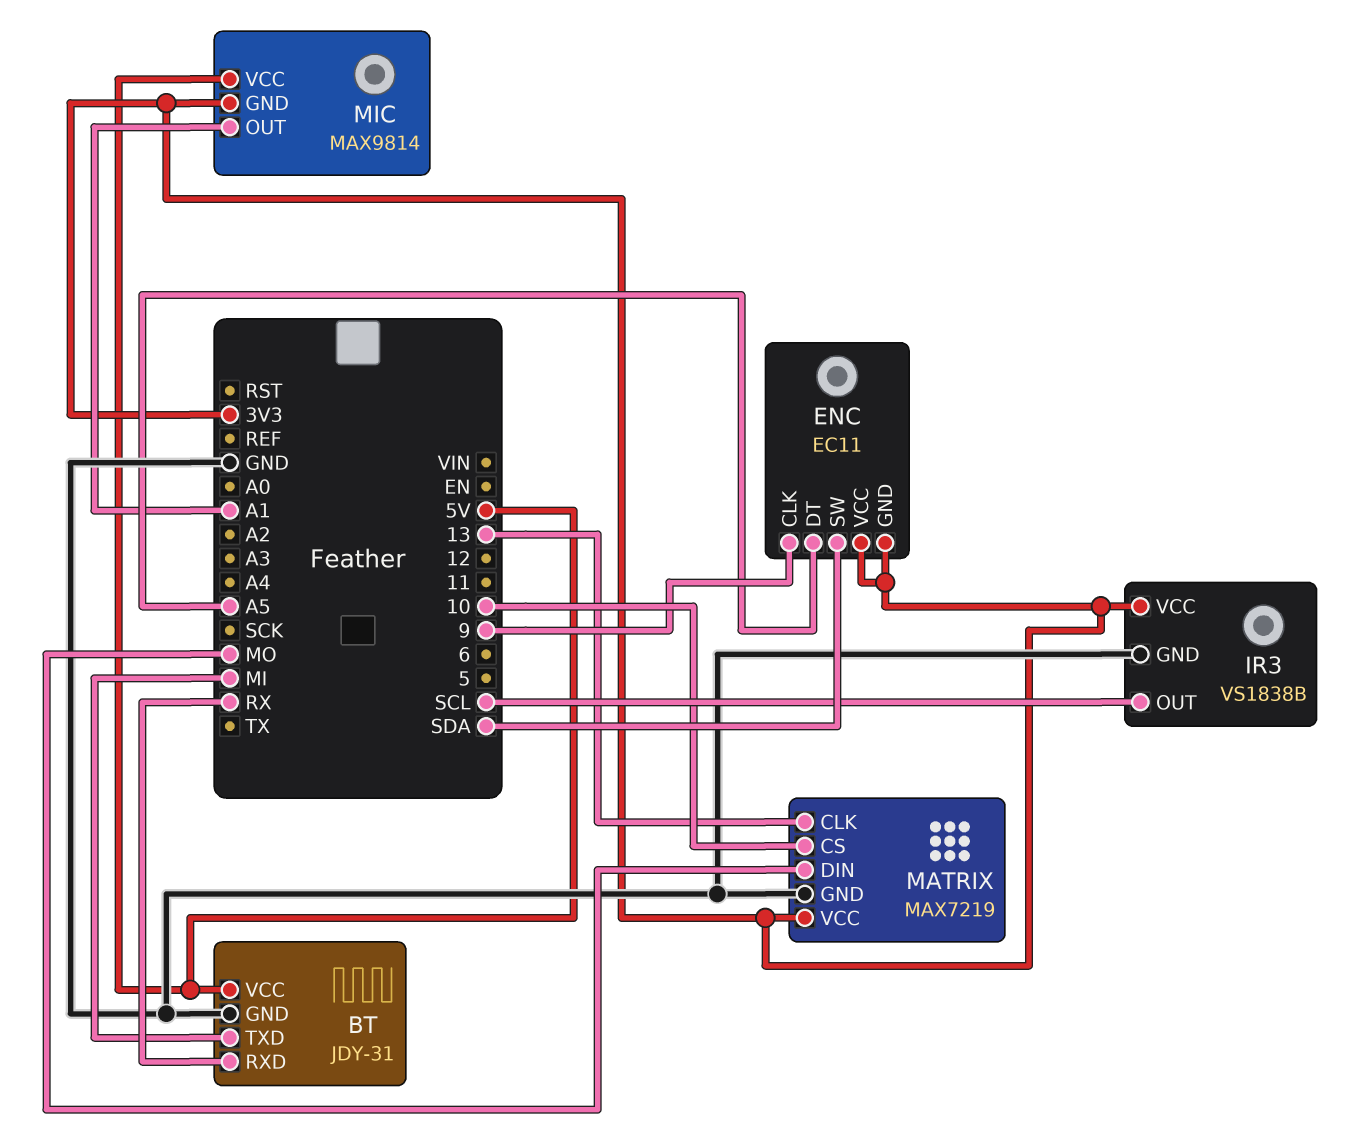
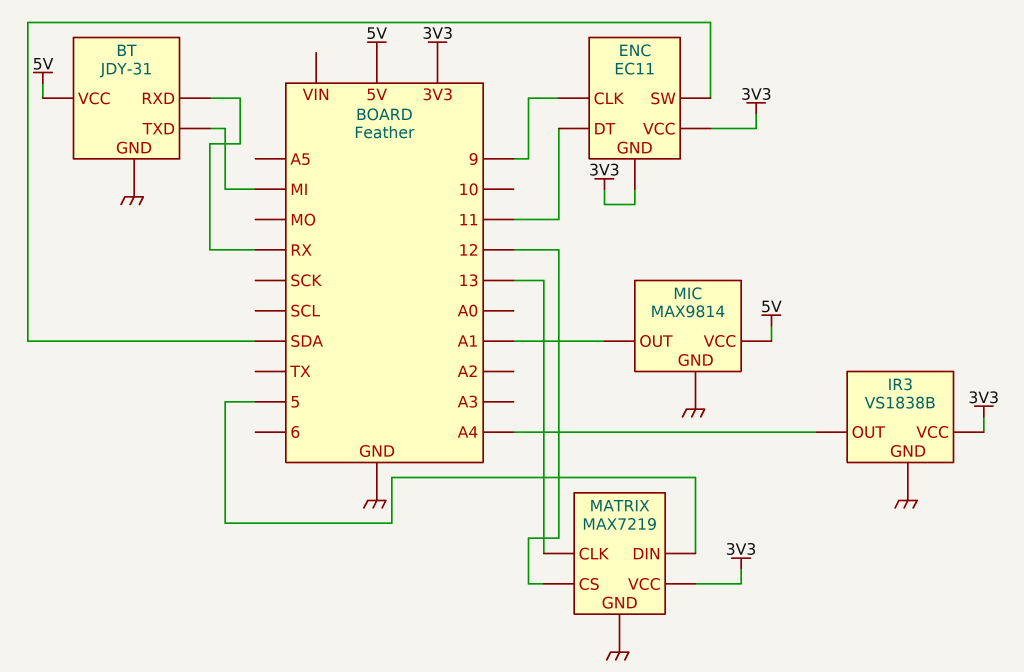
ENC pin DT: A5 -> 11
IR3 pin OUT: SCL -> A4
MATRIX pin CS: 10 -> 12
MATRIX pin DIN: MO -> 5
MIC pin GND: 3V3 -> GND

